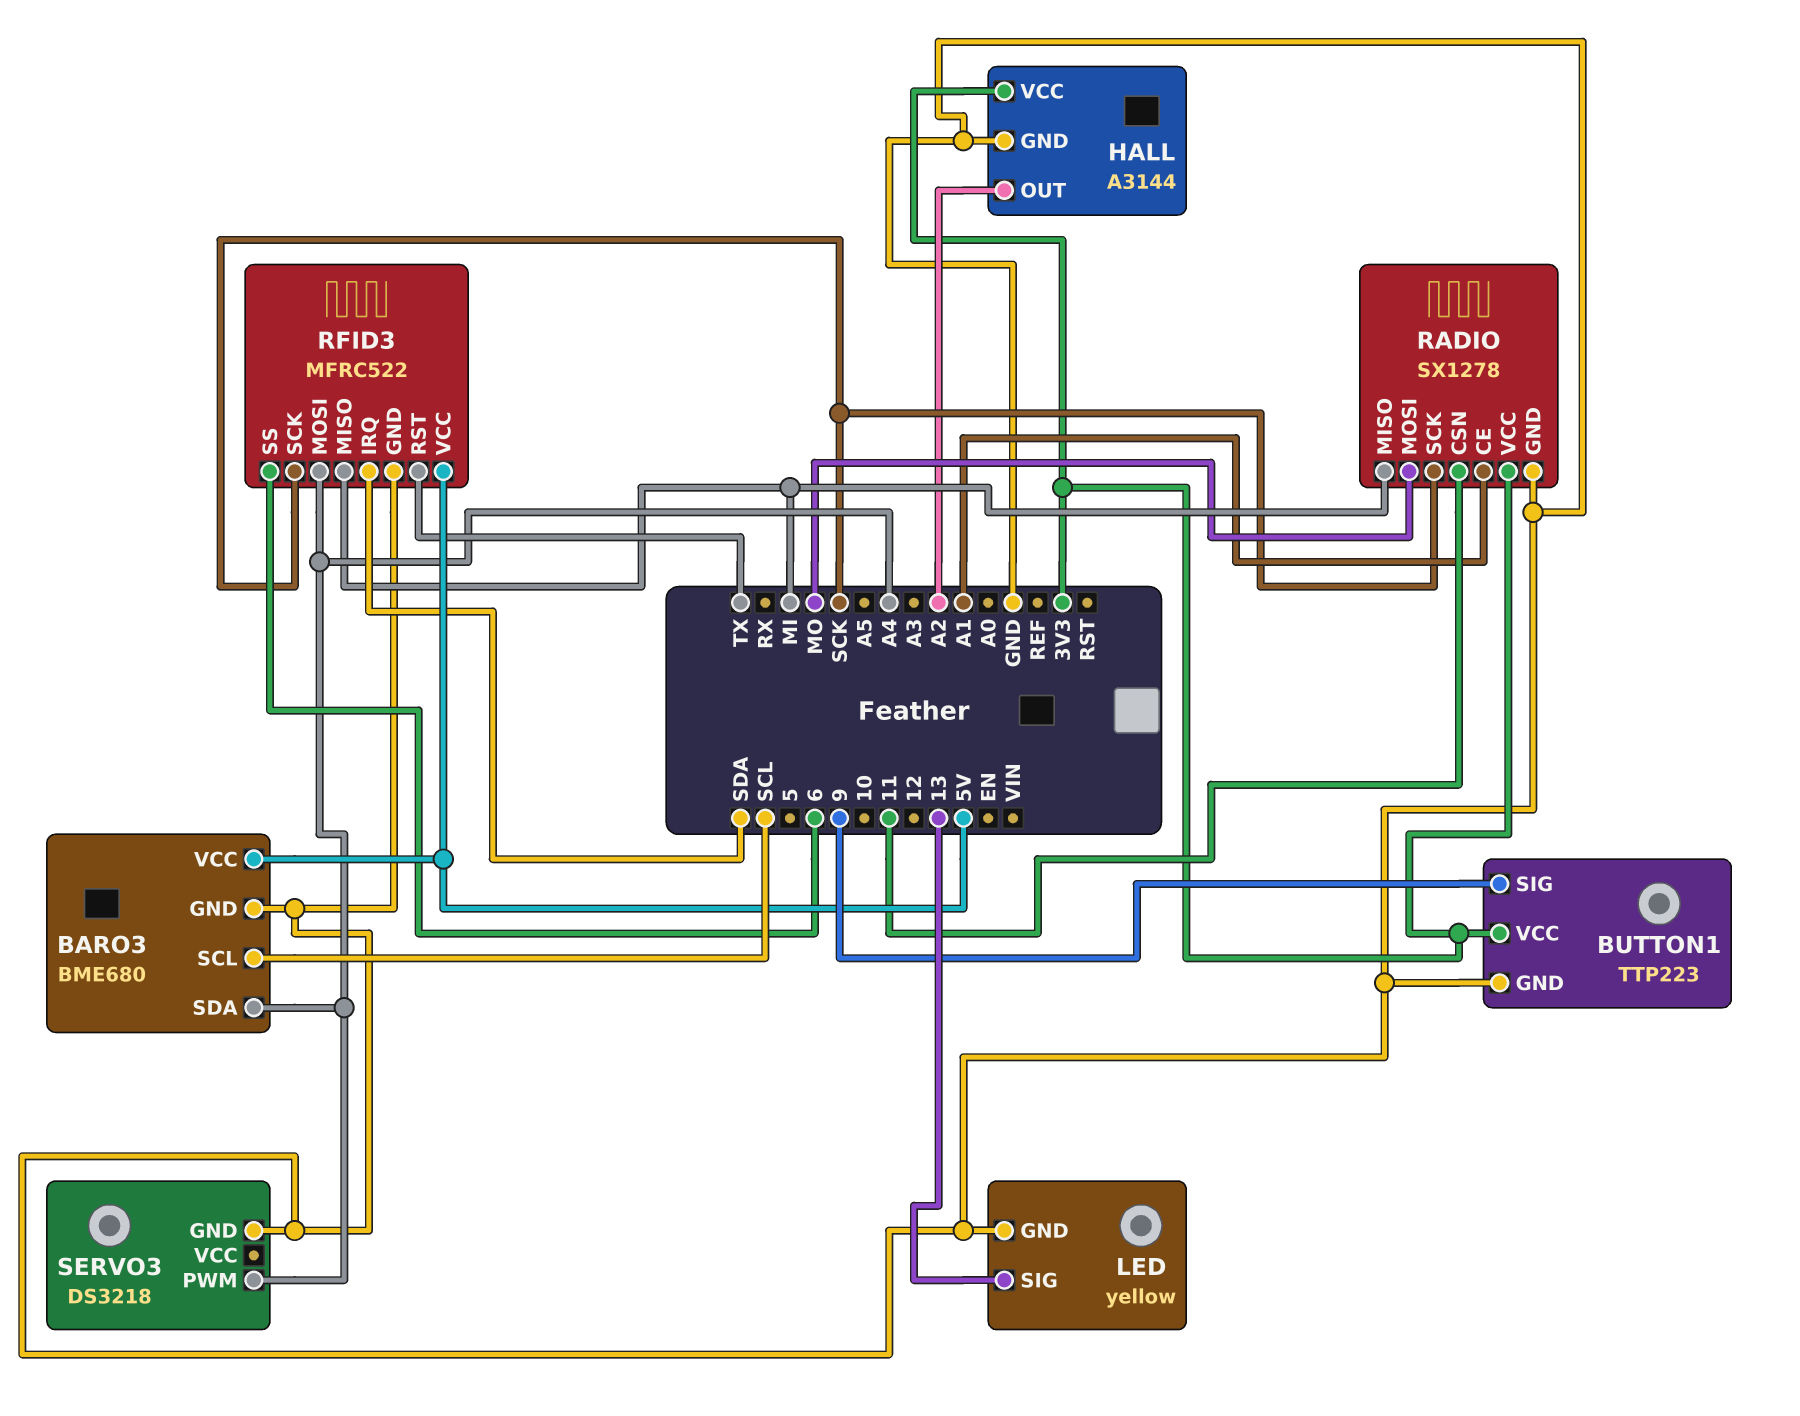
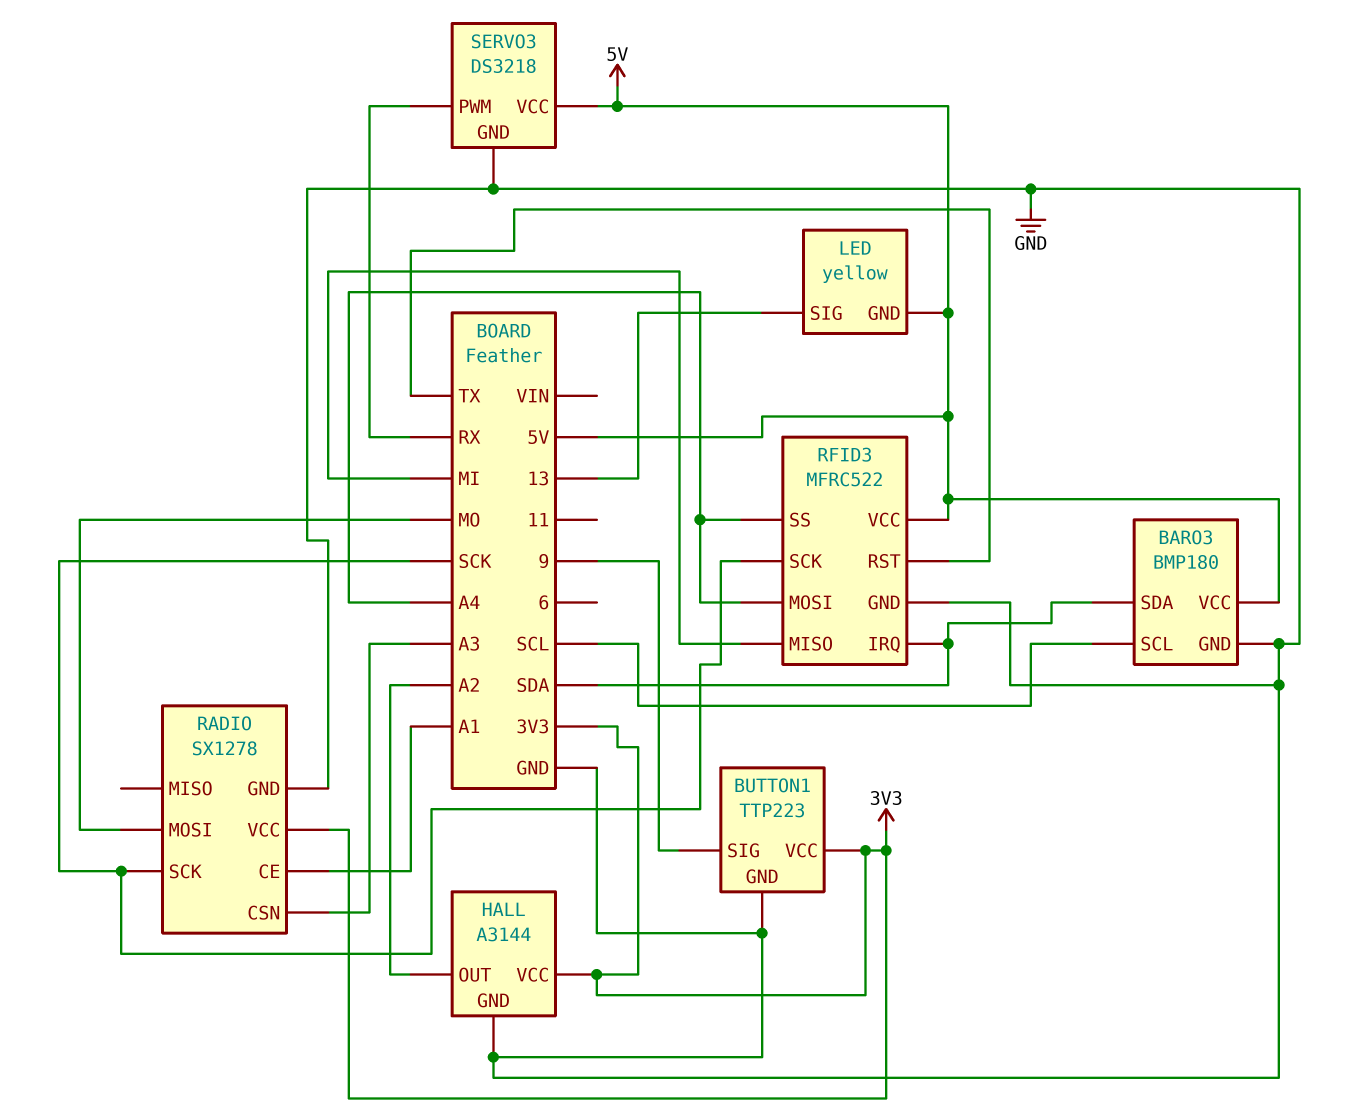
BARO3: BME680 -> BMP180
BARO3 pin SDA: A4 -> SDA
LED pin GND: GND -> 5V
RADIO pin CSN: 11 -> A3
RADIO pin MISO: MI -> none
RFID3 pin SS: 6 -> A4
SERVO3 pin PWM: A4 -> RX
SERVO3 pin VCC: none -> 5V

